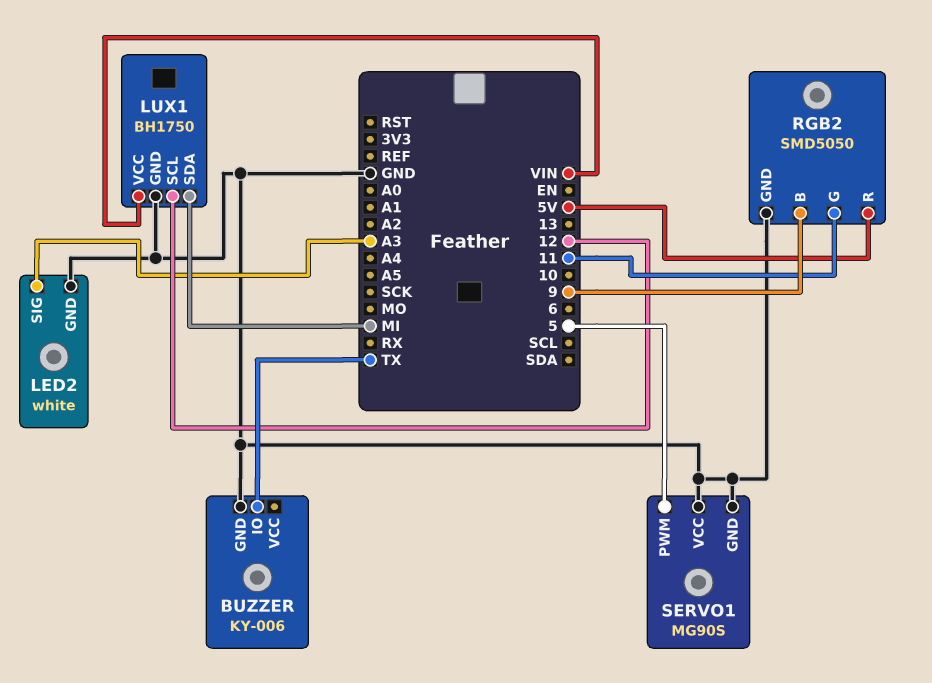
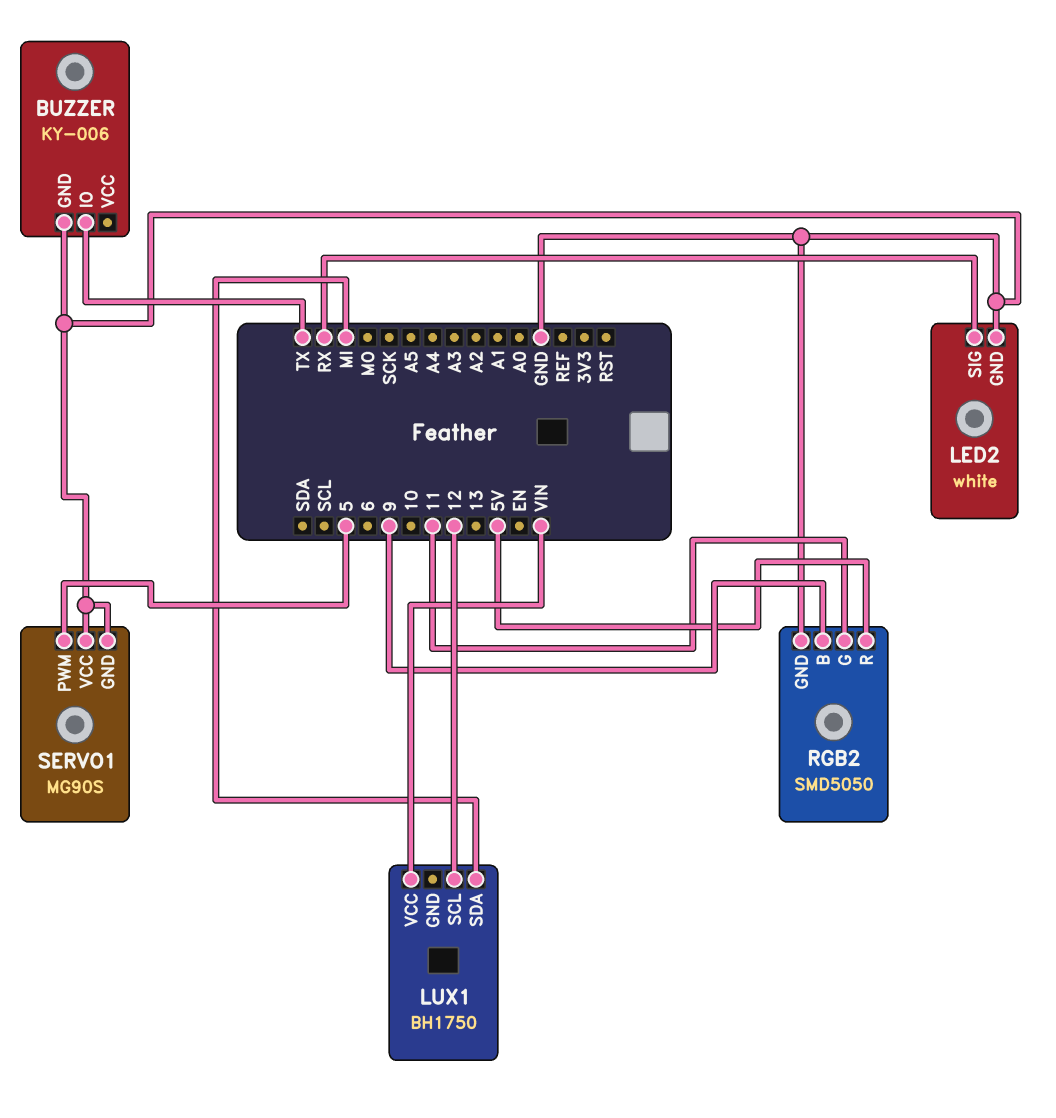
LED2 pin SIG: A3 -> RX
LUX1 pin GND: GND -> none

